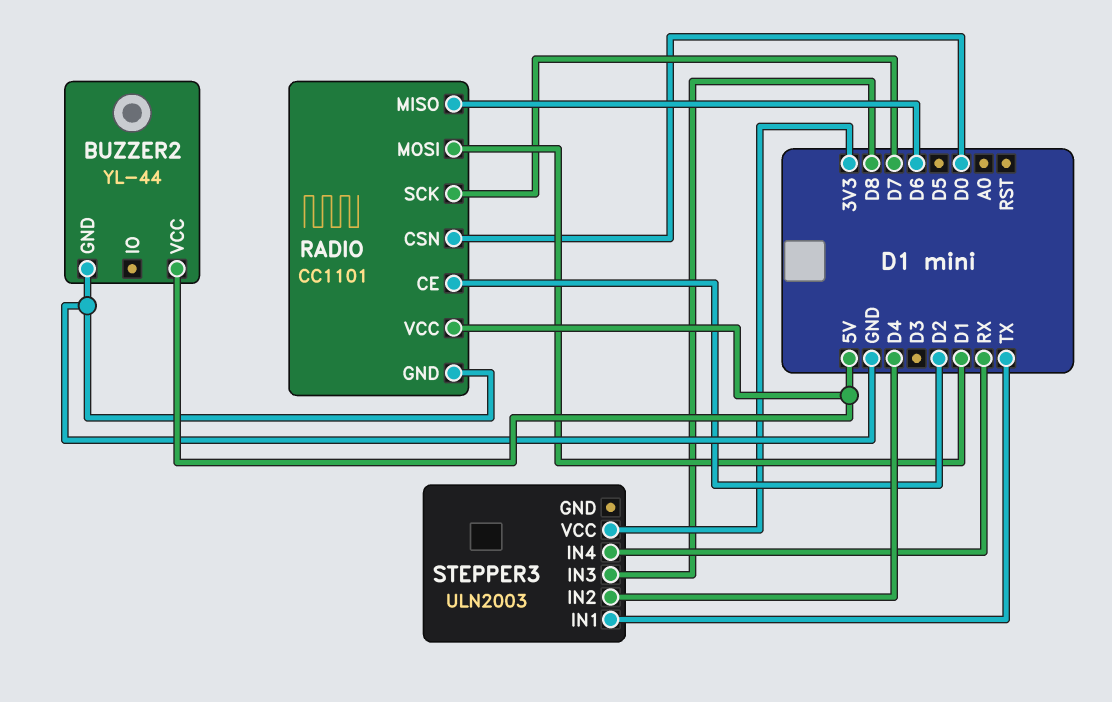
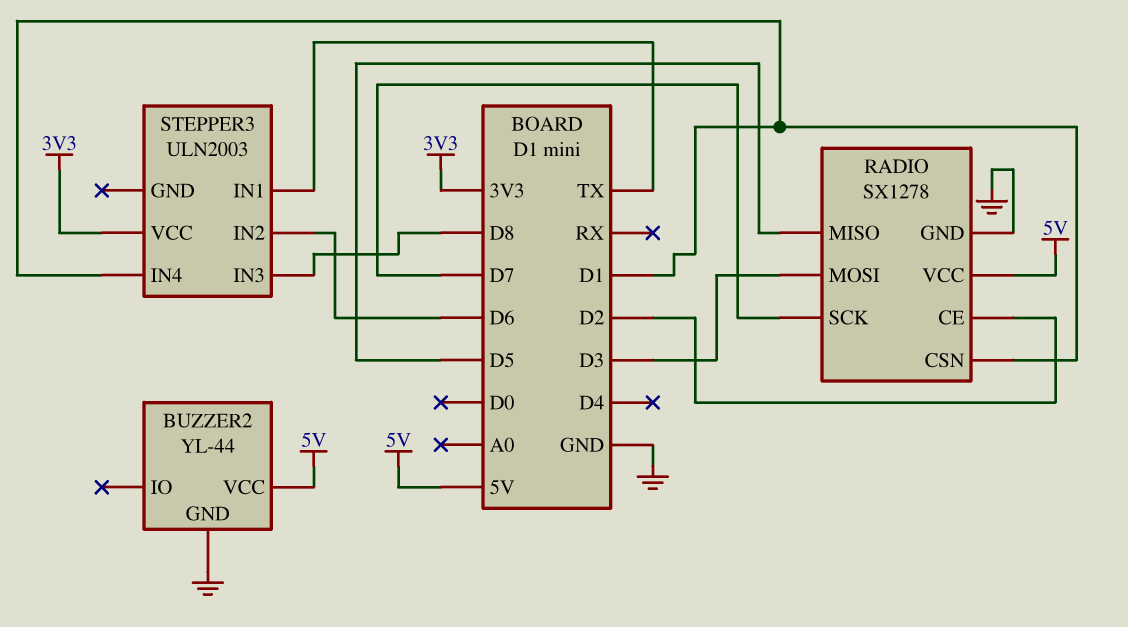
RADIO: CC1101 -> SX1278
RADIO pin CSN: D0 -> D1
RADIO pin MISO: D6 -> D5
RADIO pin MOSI: D1 -> D3
STEPPER3 pin IN2: D4 -> D6
STEPPER3 pin IN4: RX -> D1

